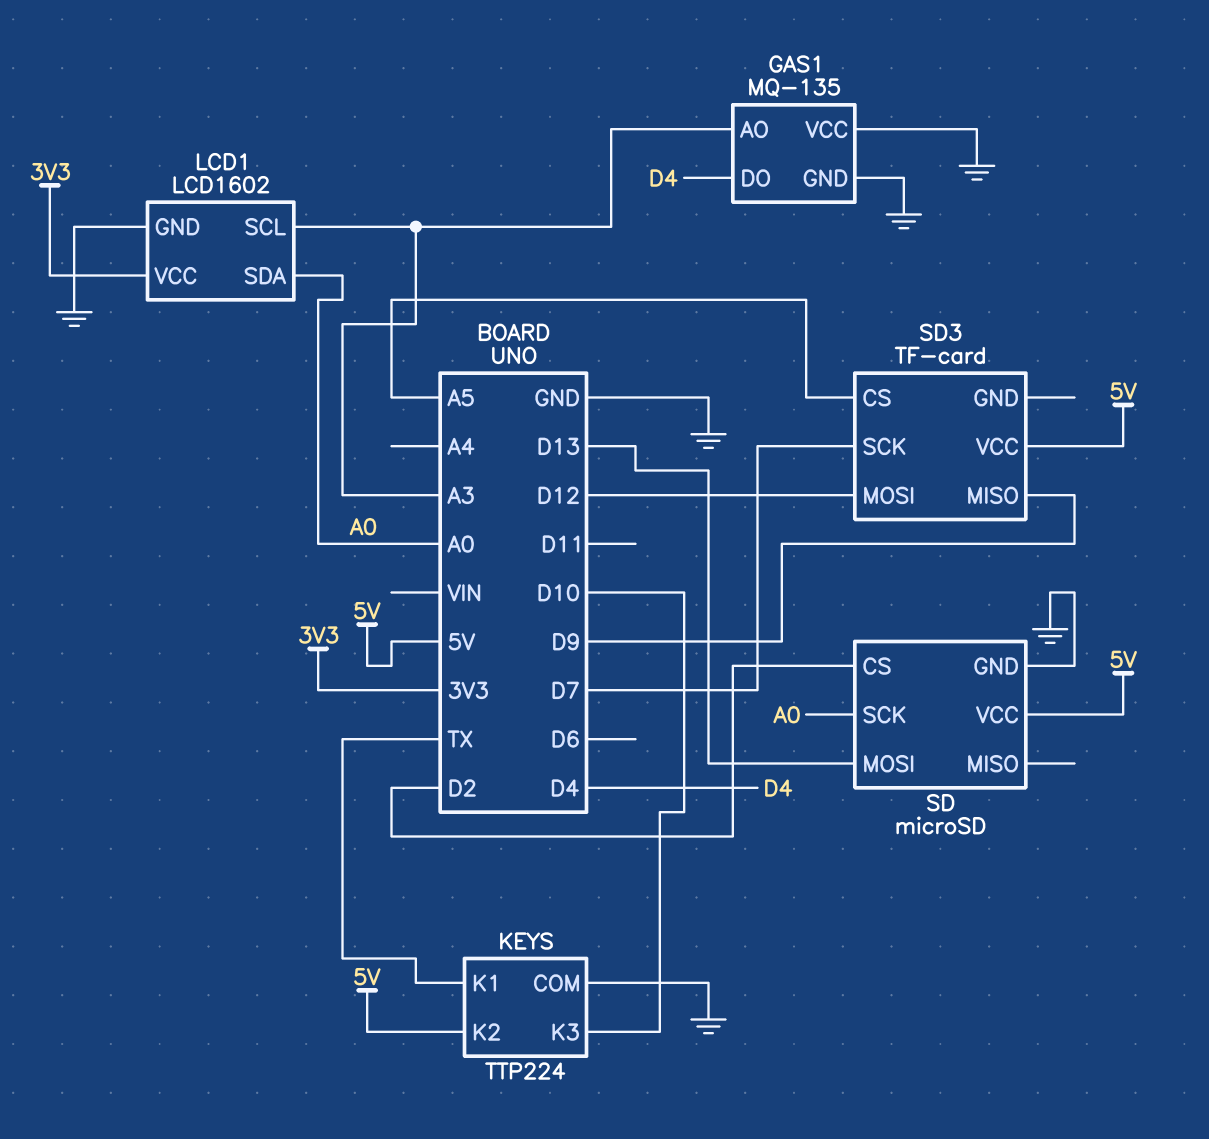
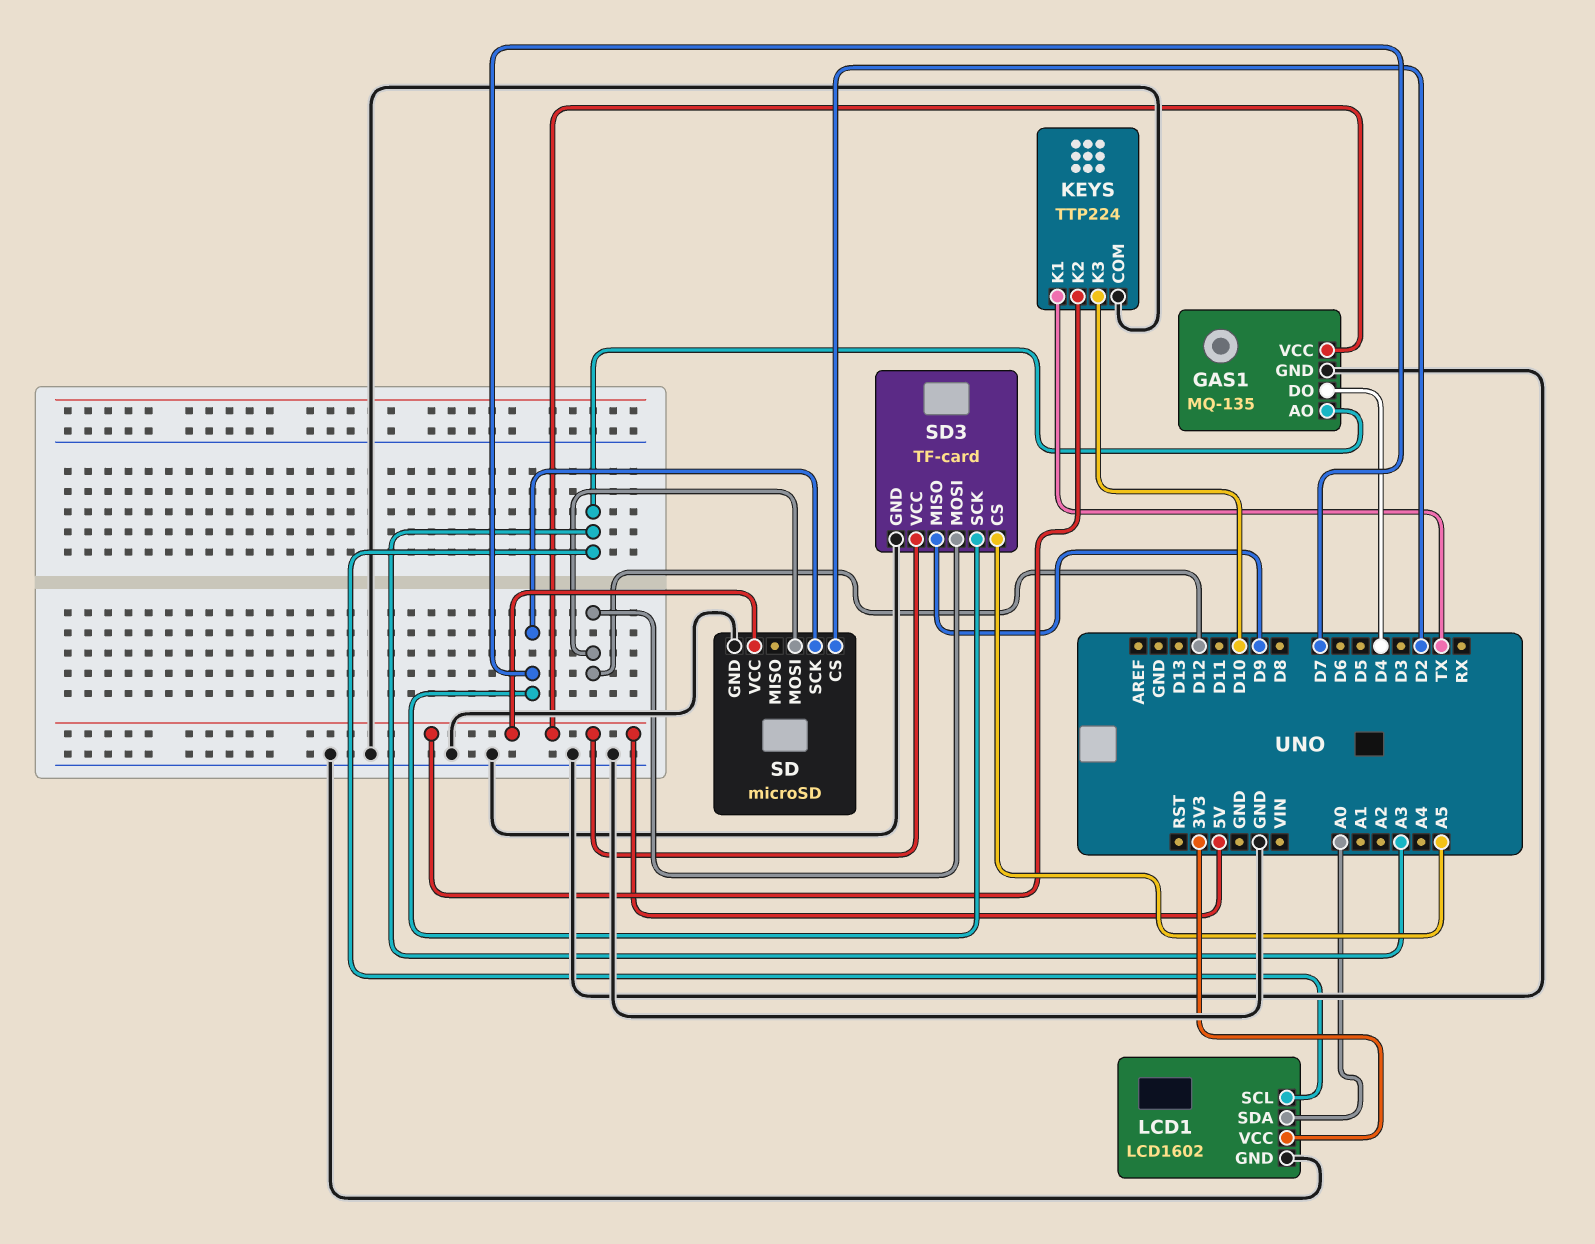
GAS1 pin VCC: GND -> 5V
SD pin MOSI: D13 -> D12
SD pin SCK: A0 -> D7
SD3 pin GND: none -> GND

